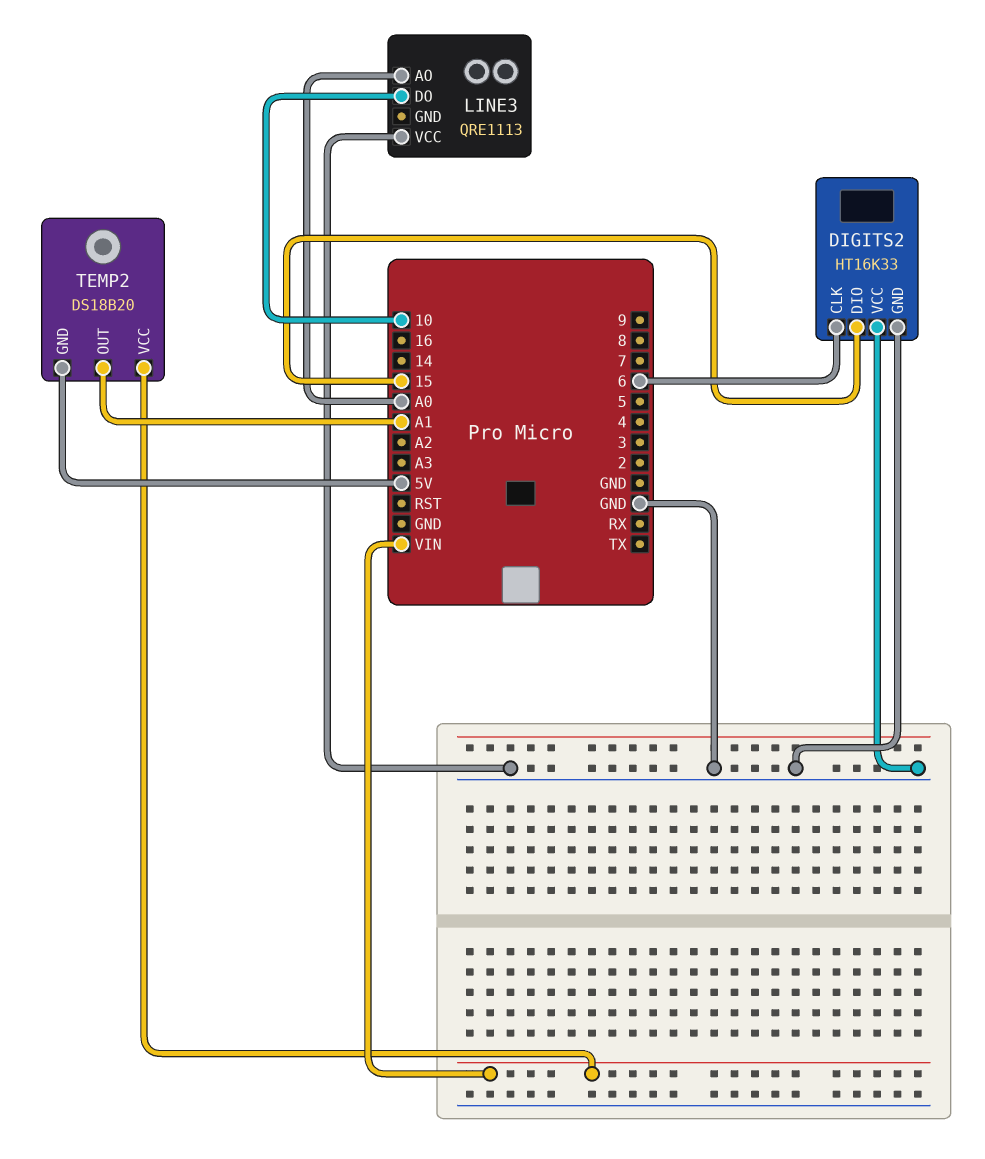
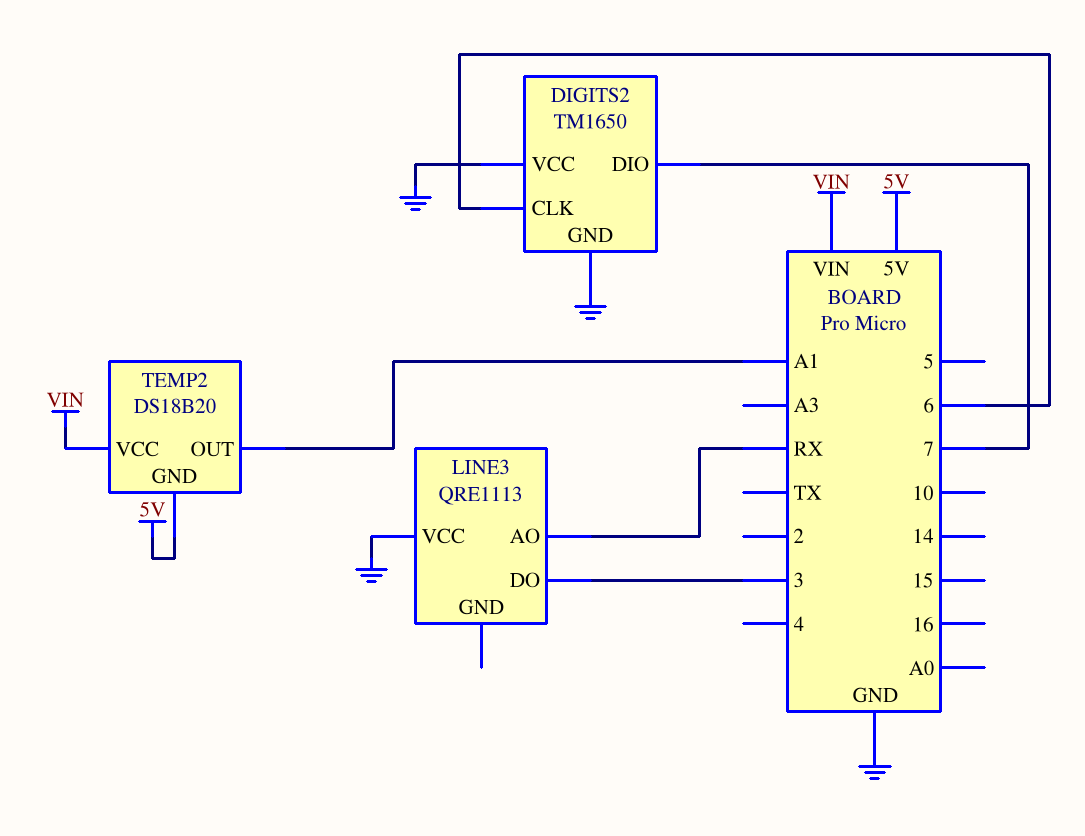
DIGITS2: HT16K33 -> TM1650
DIGITS2 pin DIO: 15 -> 7
LINE3 pin AO: A0 -> RX
LINE3 pin DO: 10 -> 3

